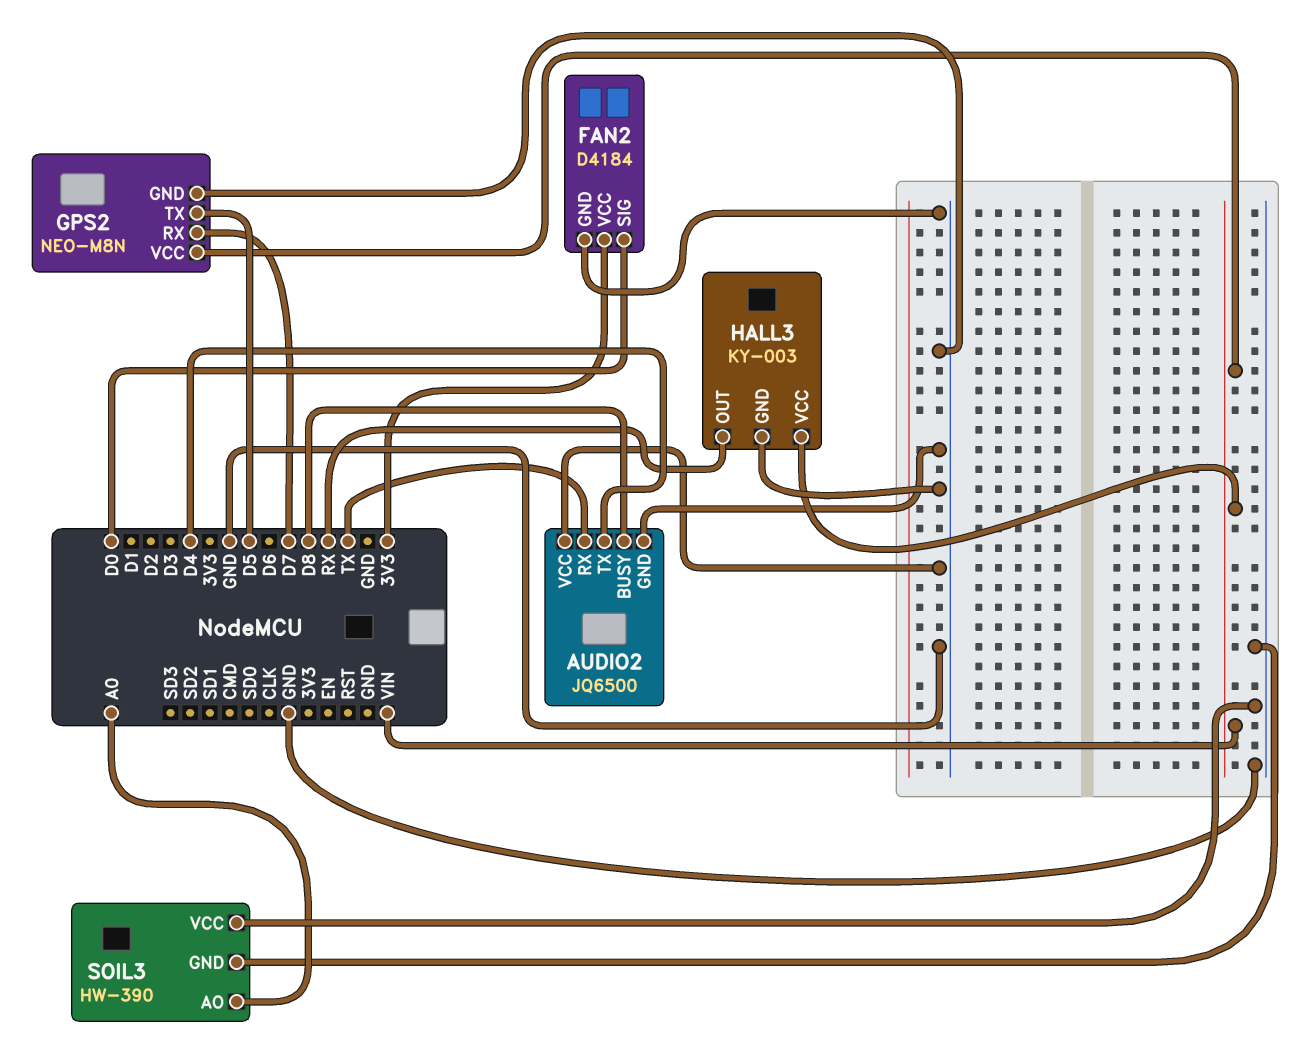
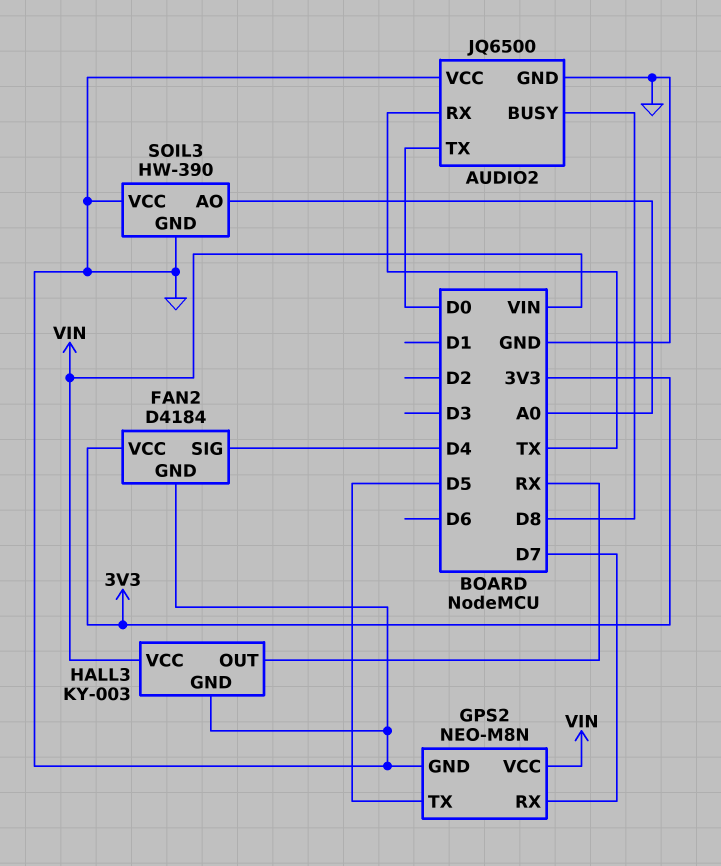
AUDIO2 pin TX: D4 -> D0
FAN2 pin SIG: D0 -> D4

